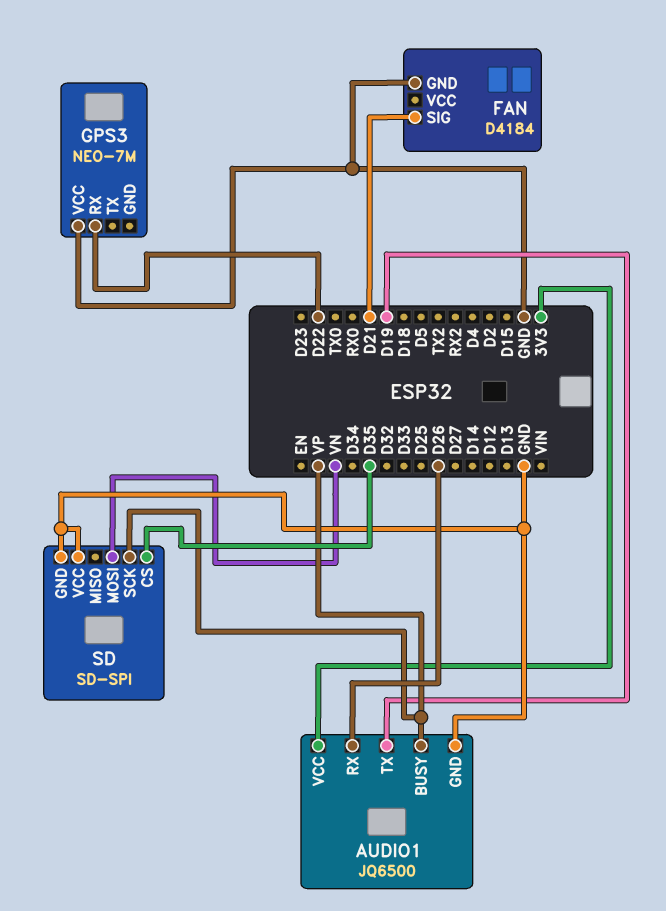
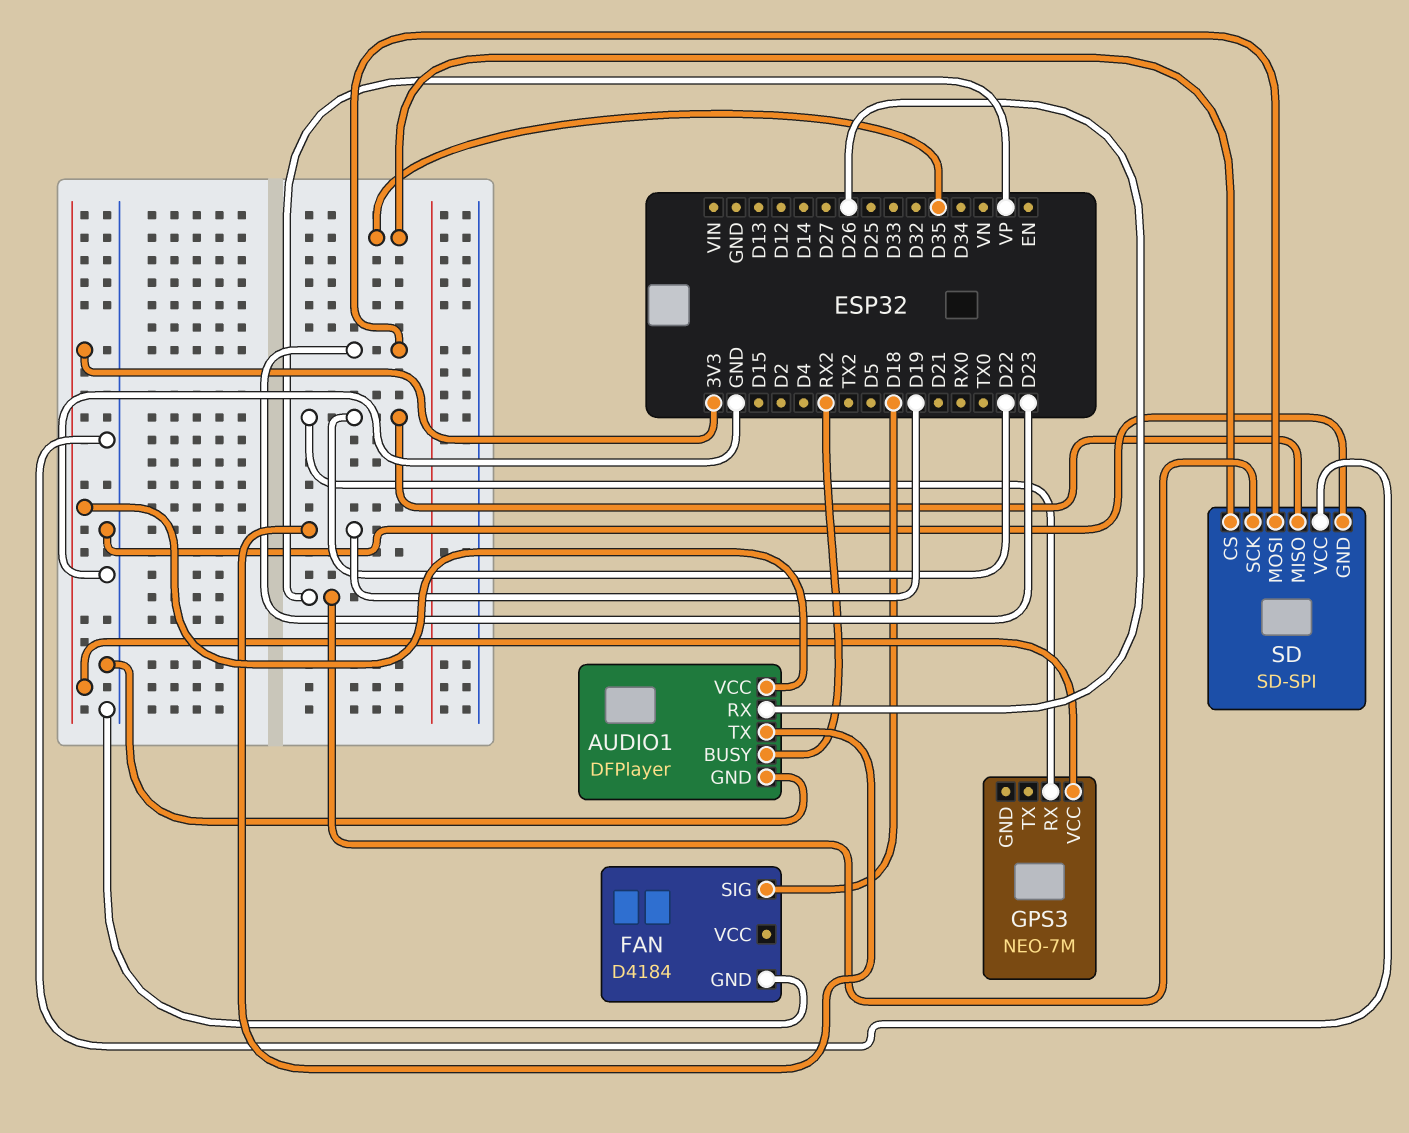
AUDIO1: JQ6500 -> DFPlayer
AUDIO1 pin BUSY: VP -> RX2
FAN pin SIG: D21 -> D18
GPS3 pin VCC: GND -> 3V3
SD pin MISO: none -> D22
SD pin MOSI: VN -> D23

